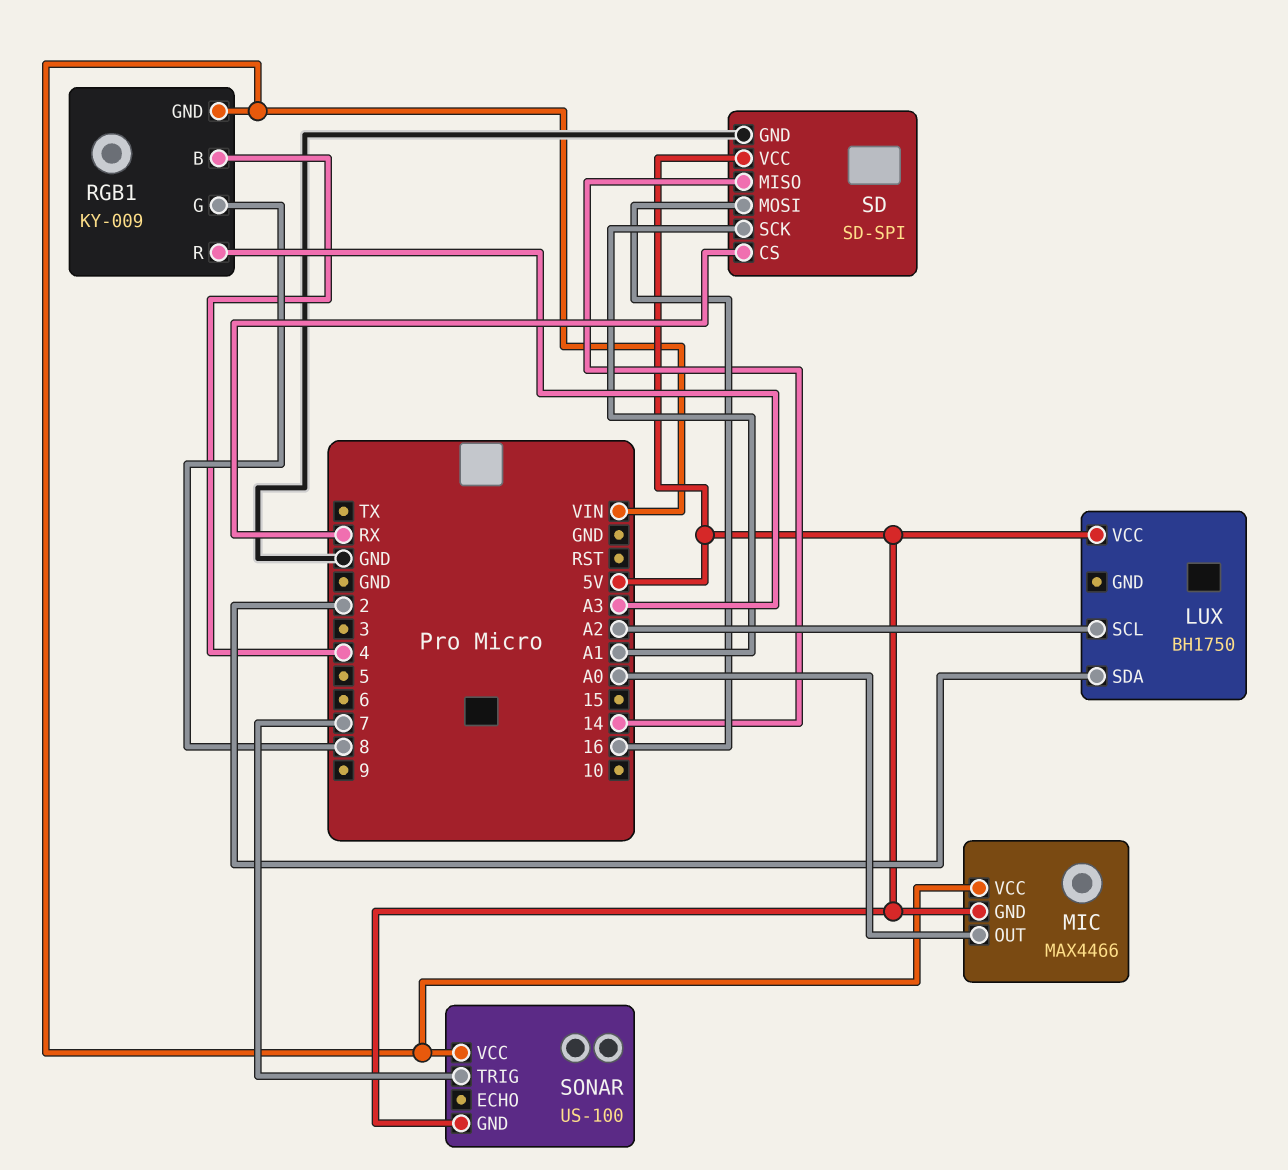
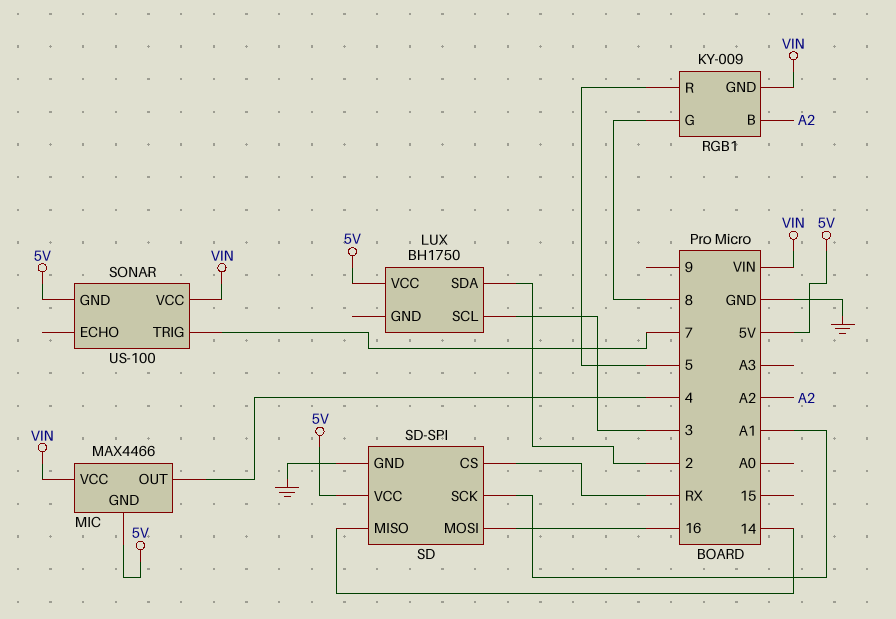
LUX pin SCL: A2 -> 3
MIC pin OUT: A0 -> 4
RGB1 pin B: 4 -> A2
RGB1 pin R: A3 -> 5

